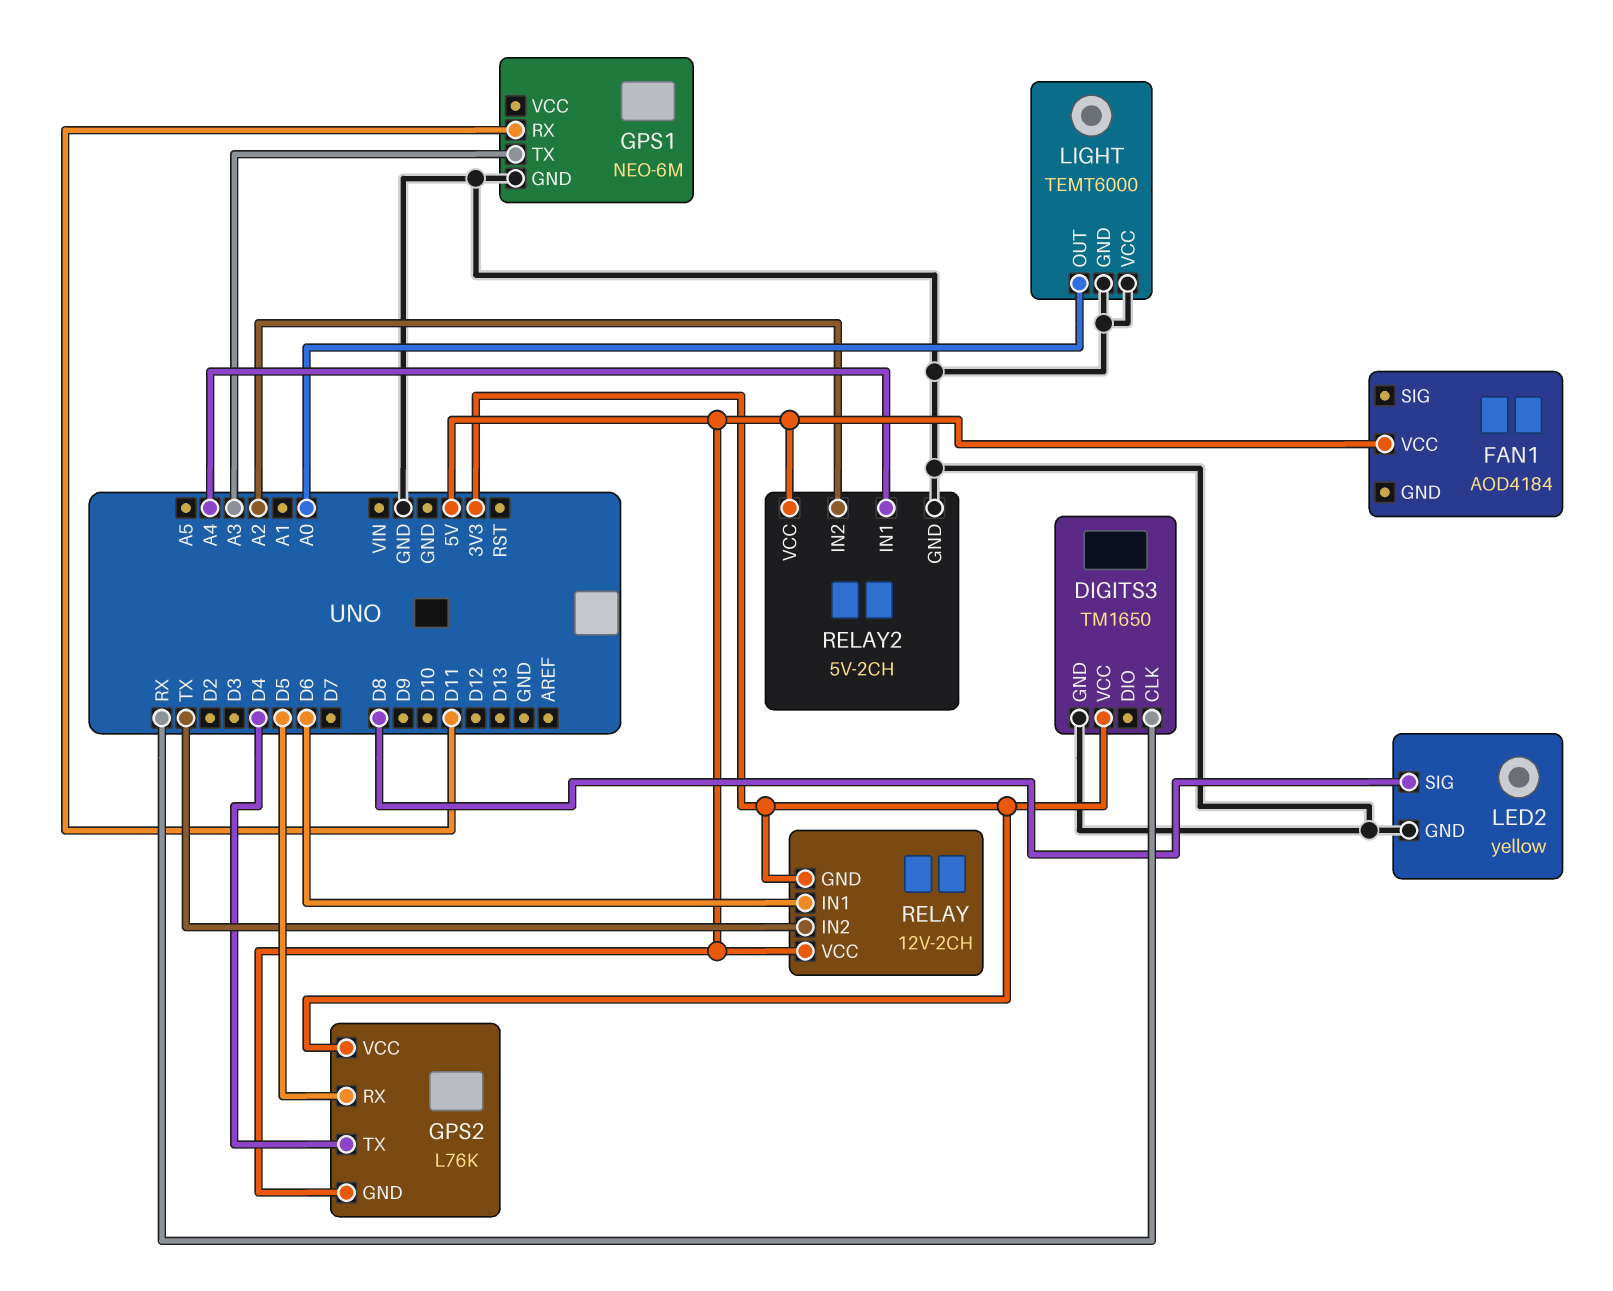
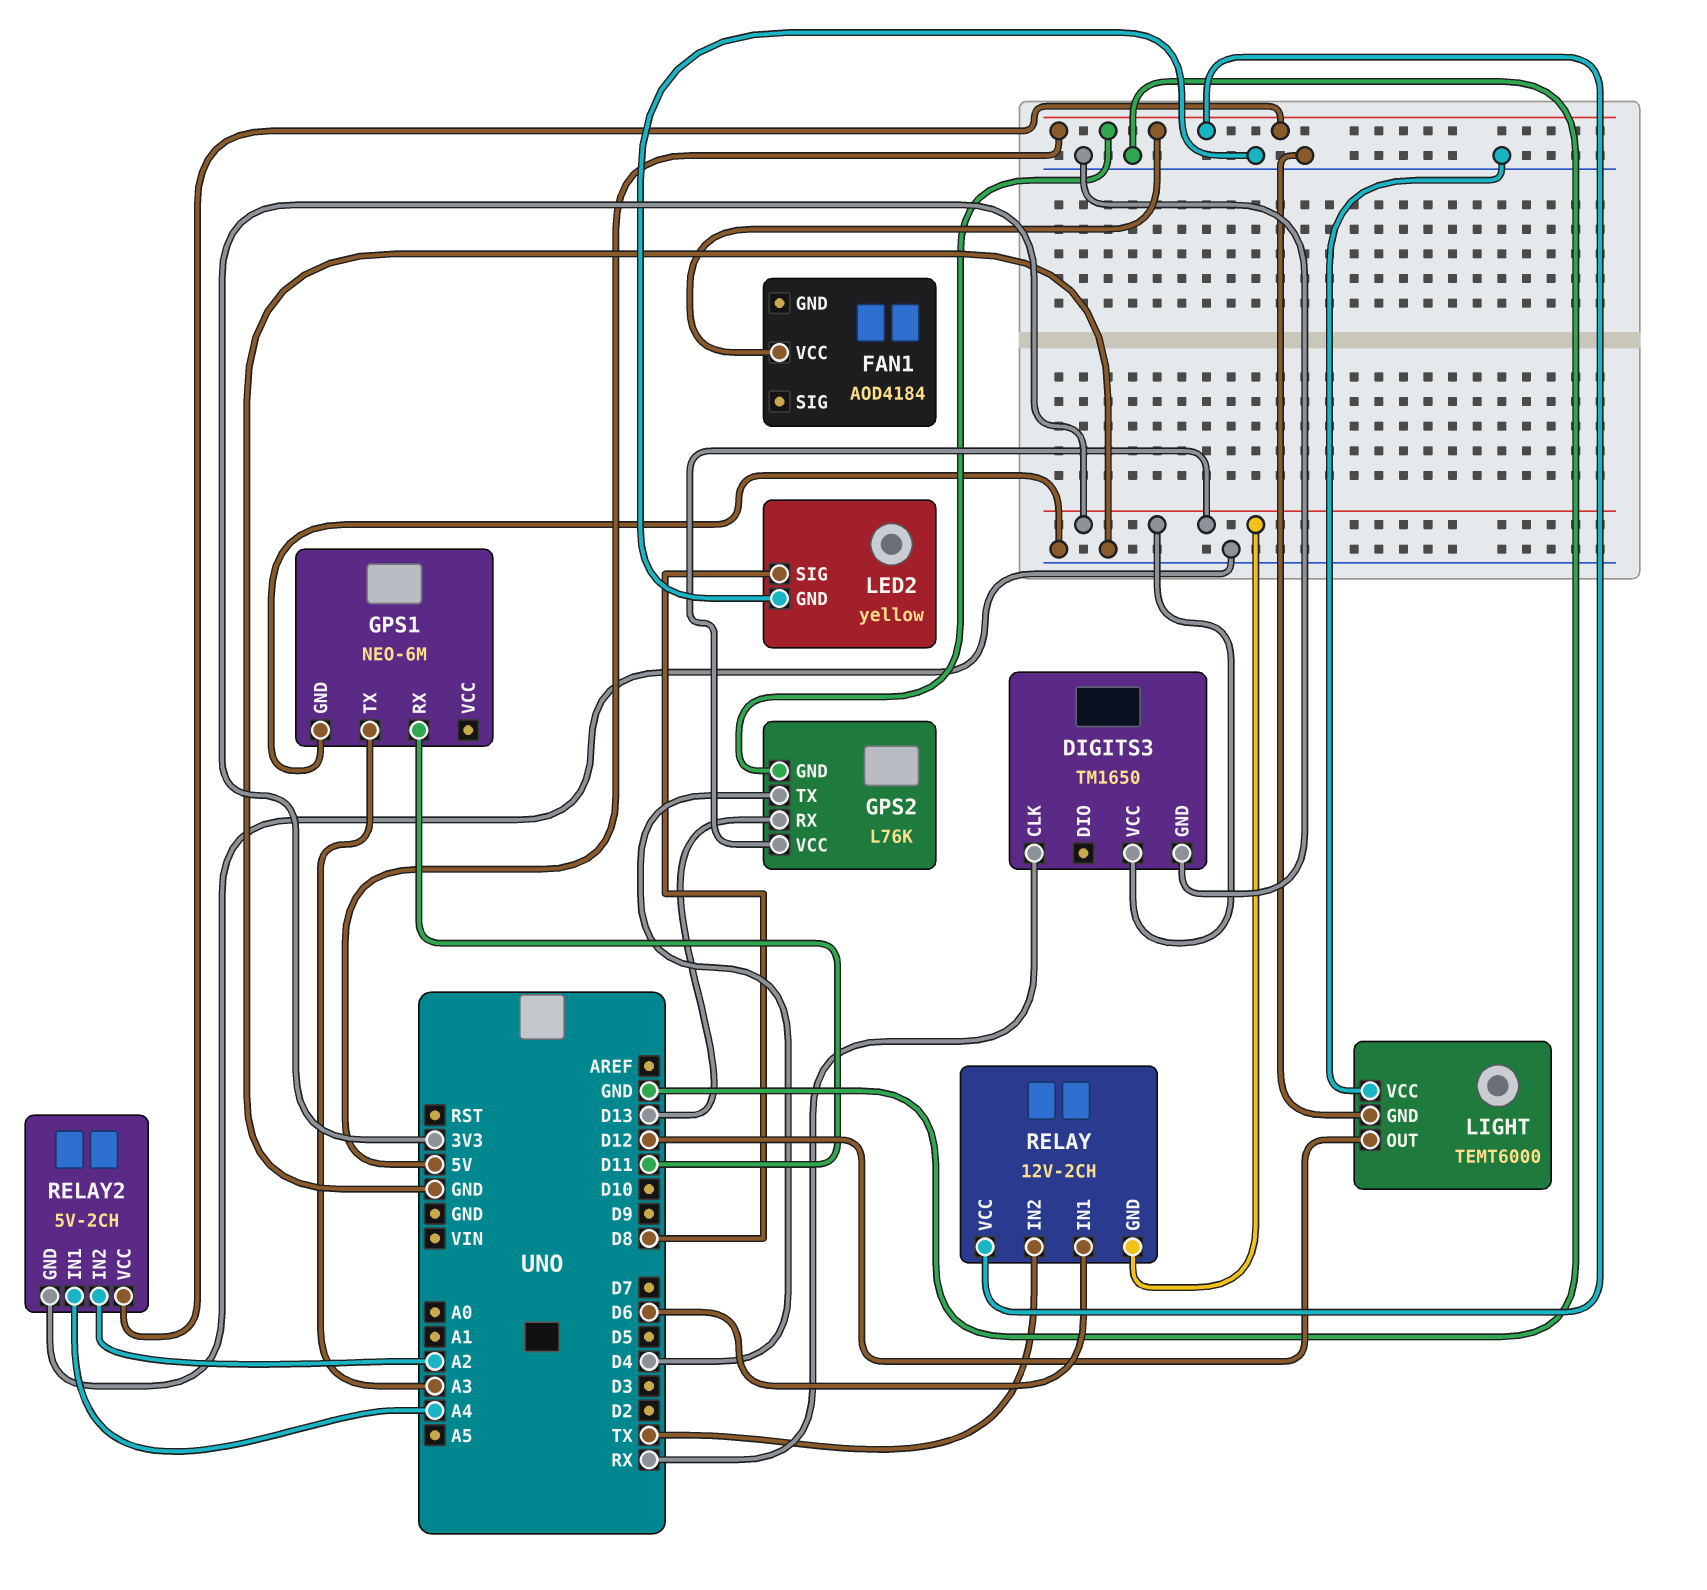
GPS2 pin RX: D5 -> D13
LIGHT pin OUT: A0 -> D12

